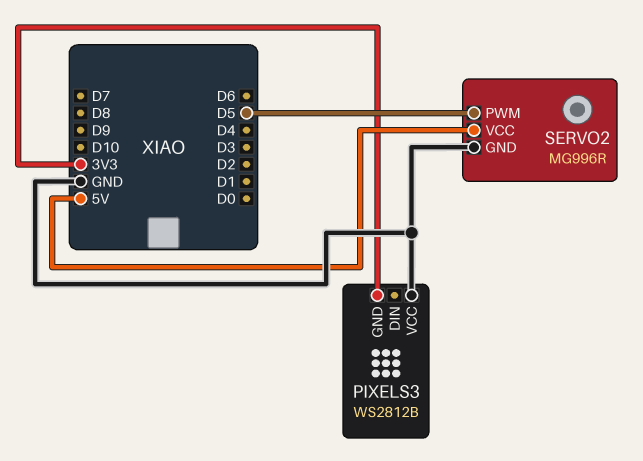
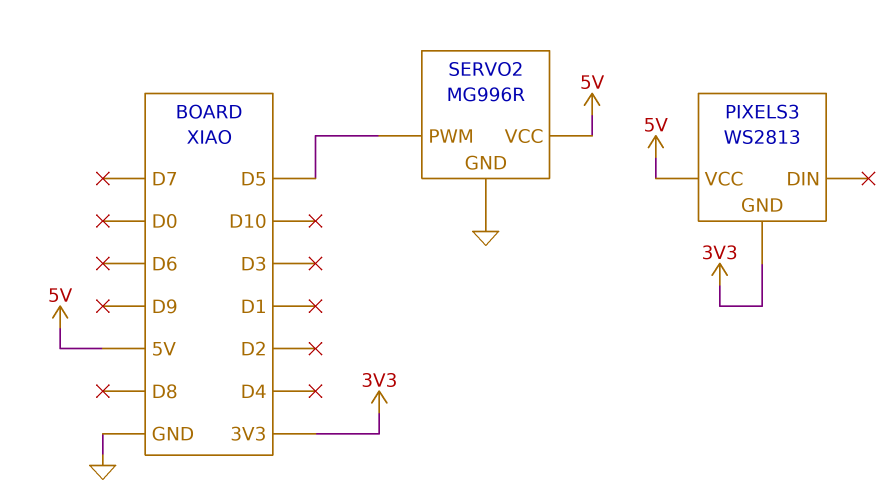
PIXELS3: WS2812B -> WS2813
PIXELS3 pin VCC: GND -> 5V

